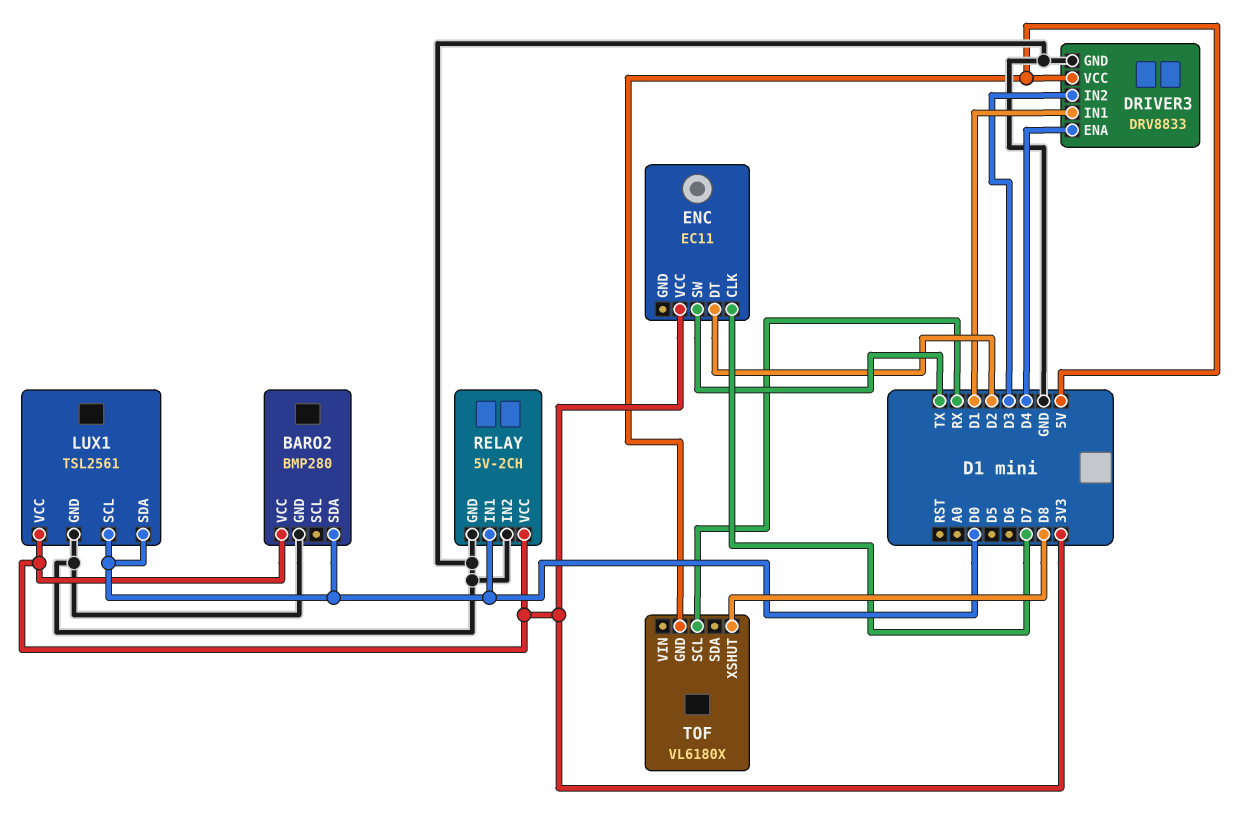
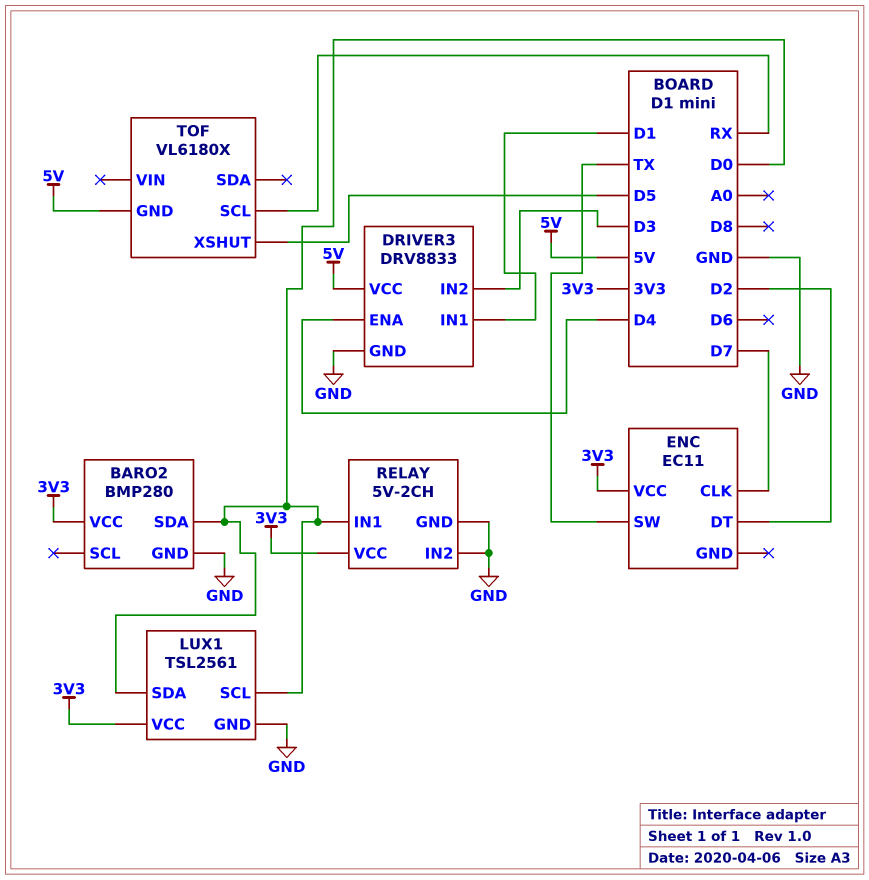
TOF pin XSHUT: D8 -> D5

